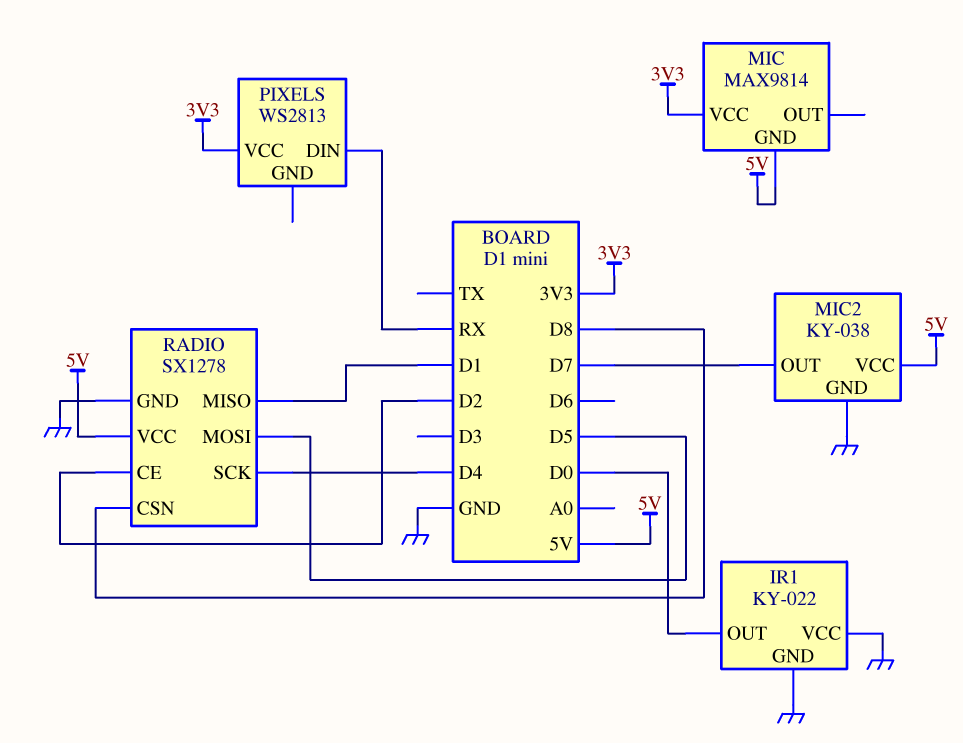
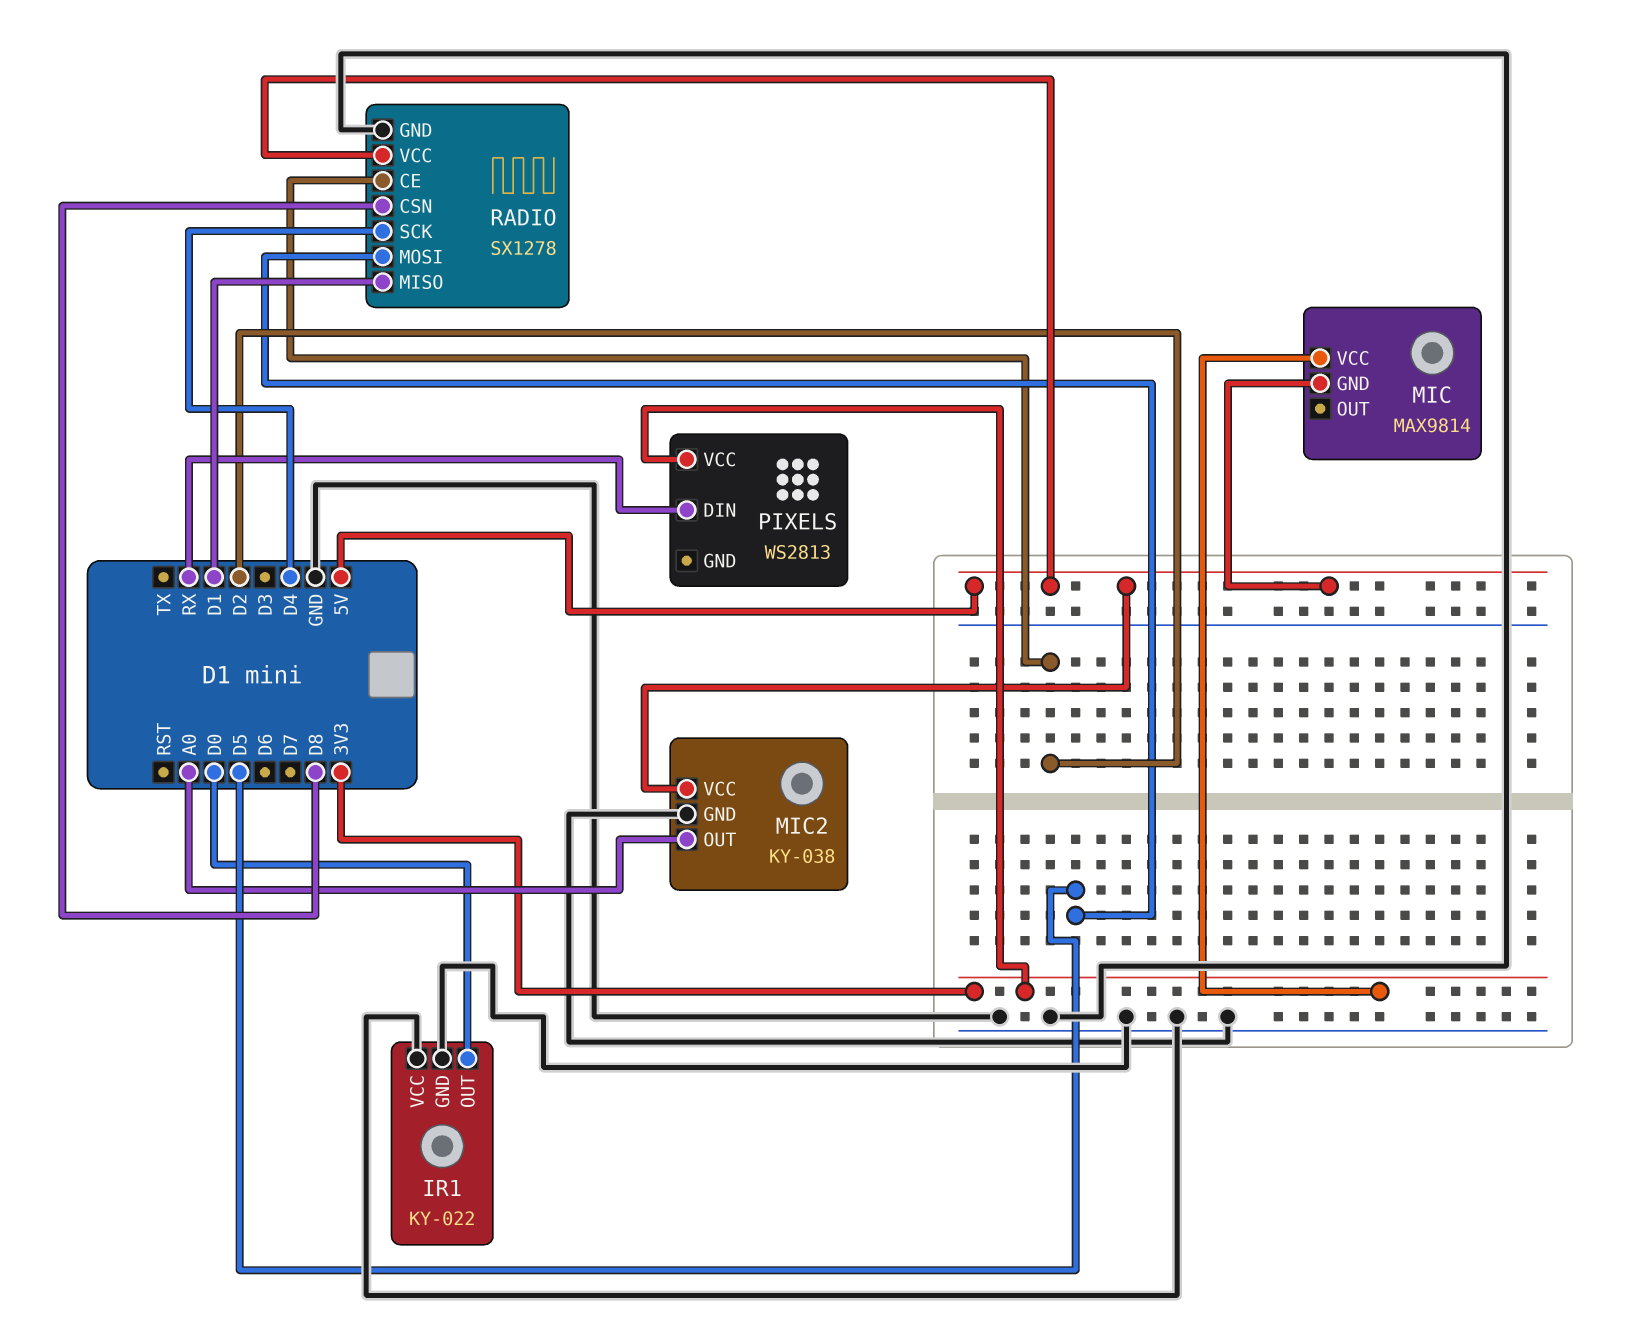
MIC2 pin OUT: D7 -> A0

